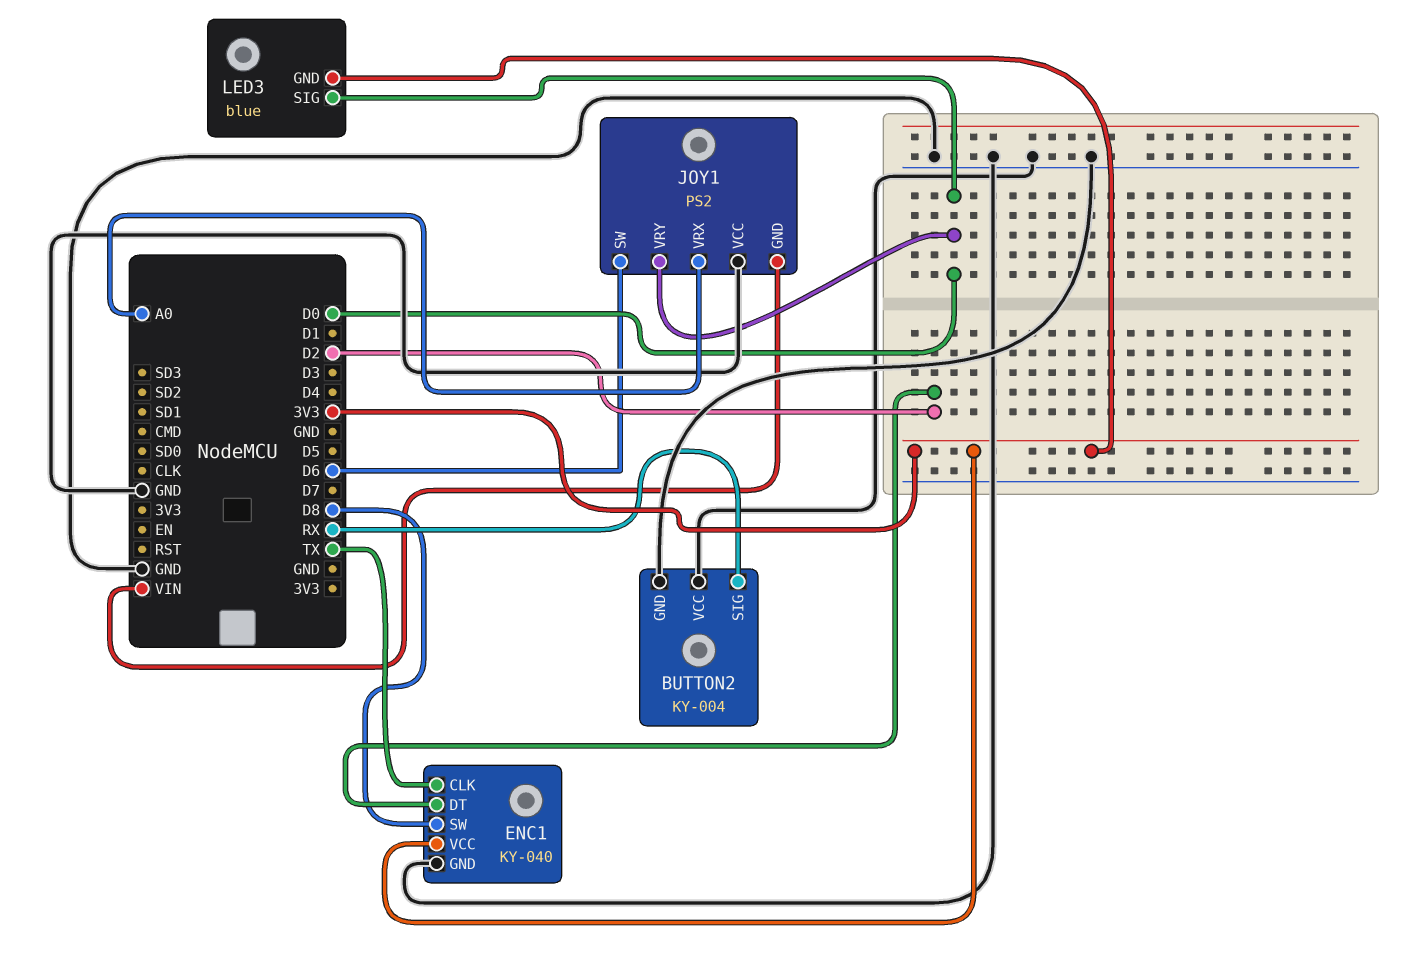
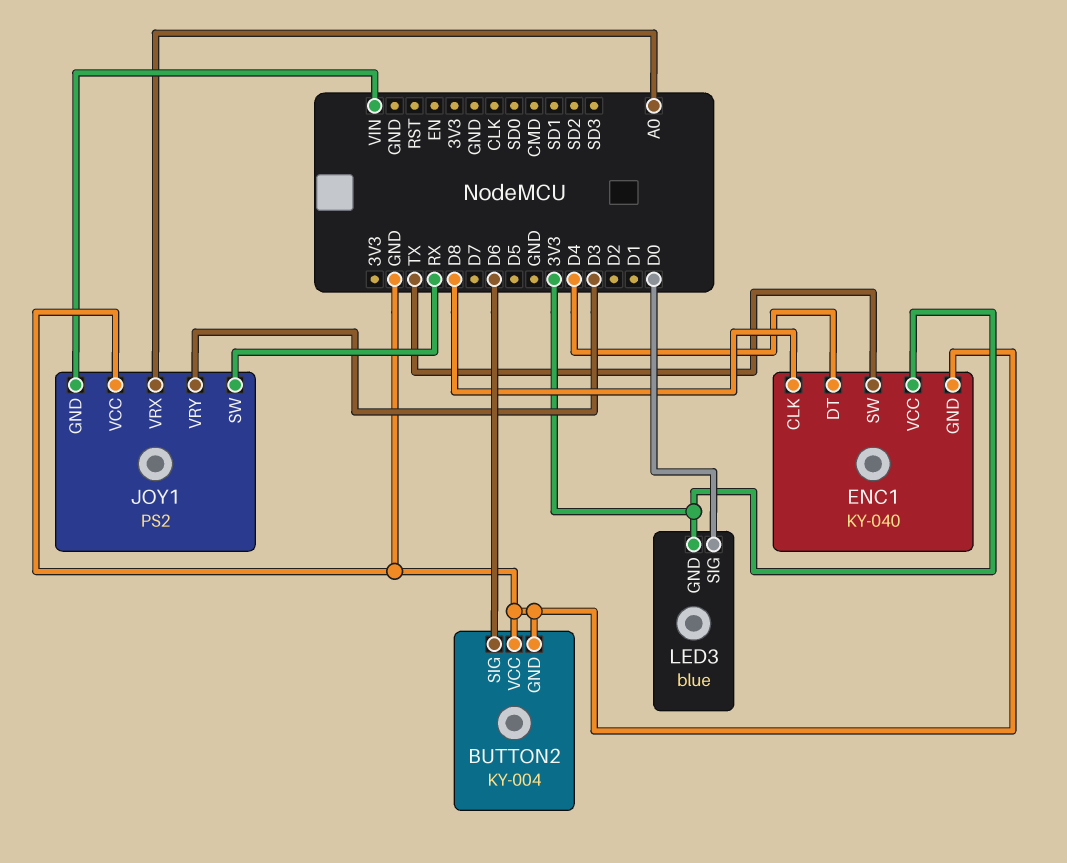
BUTTON2 pin SIG: RX -> D6
ENC1 pin CLK: TX -> D8
ENC1 pin DT: D2 -> D4
ENC1 pin SW: D8 -> TX
JOY1 pin SW: D6 -> RX
JOY1 pin VRY: D0 -> D3

